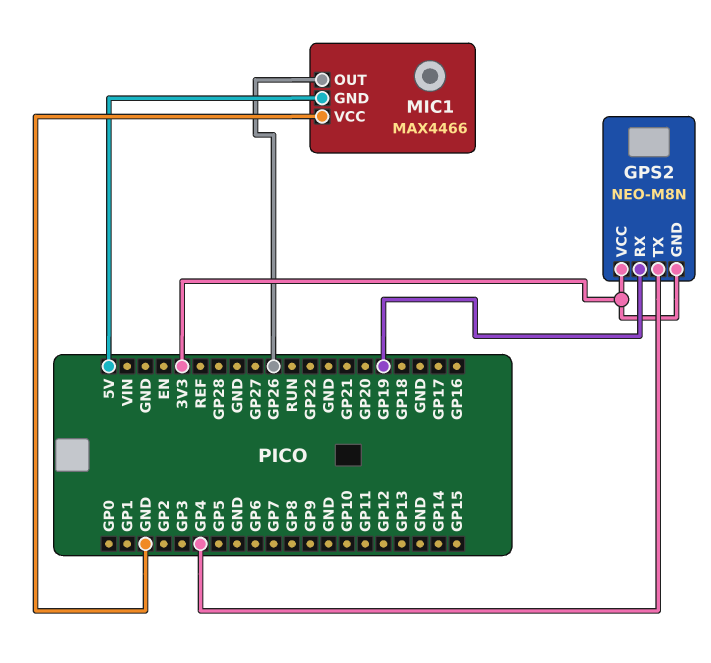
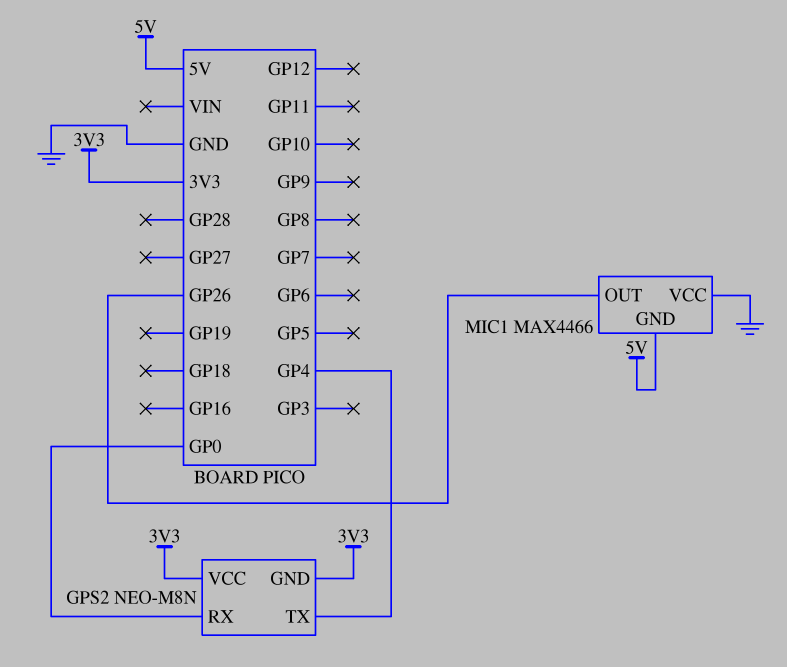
GPS2 pin RX: GP19 -> GP0

